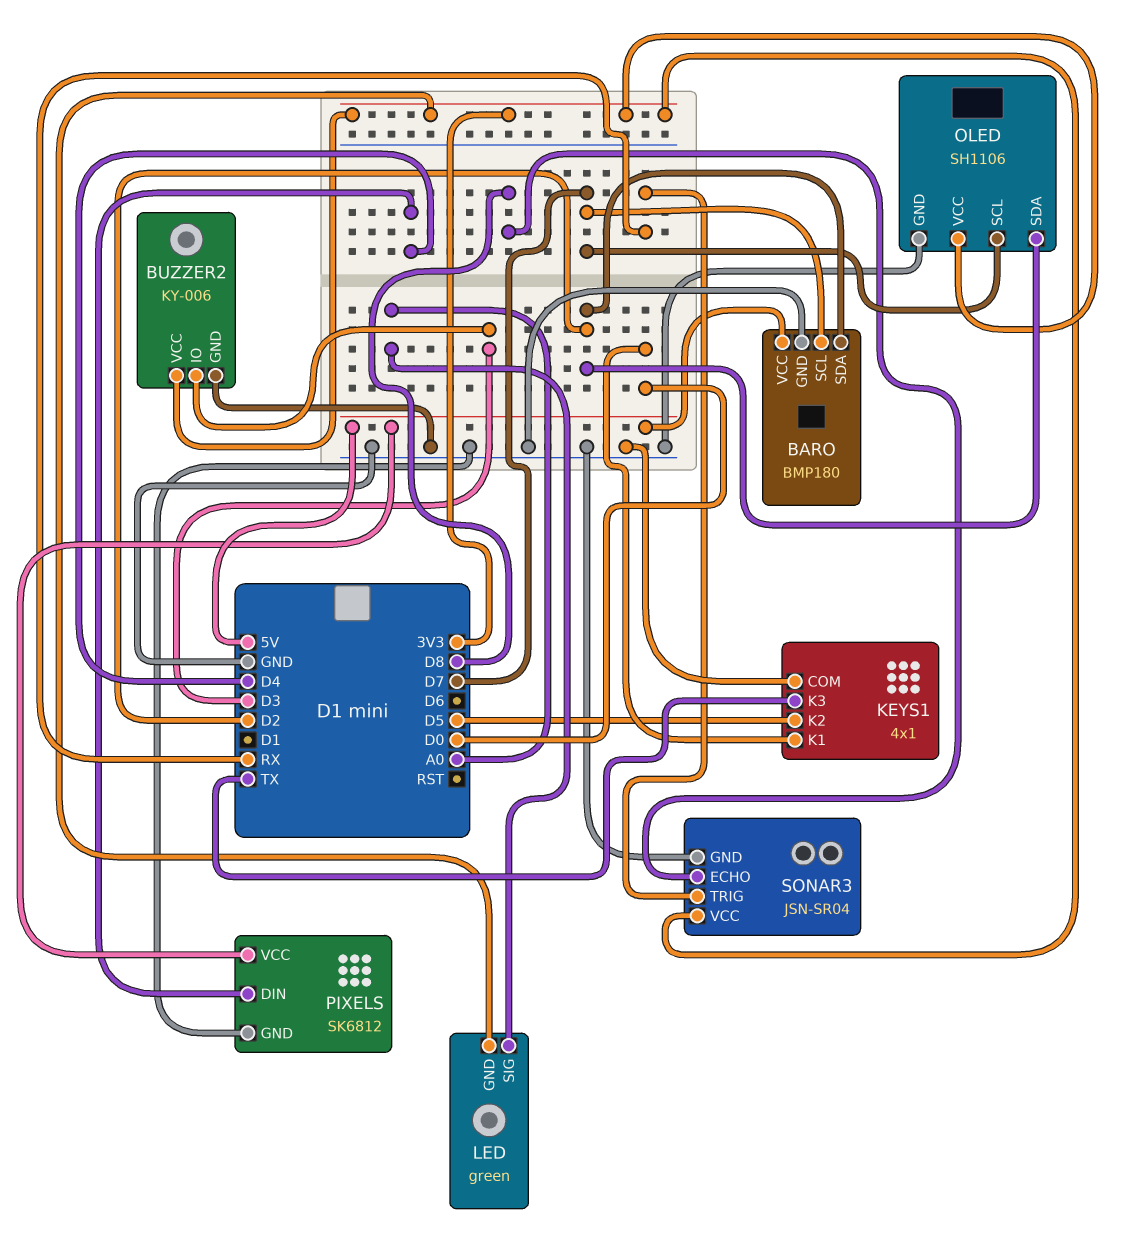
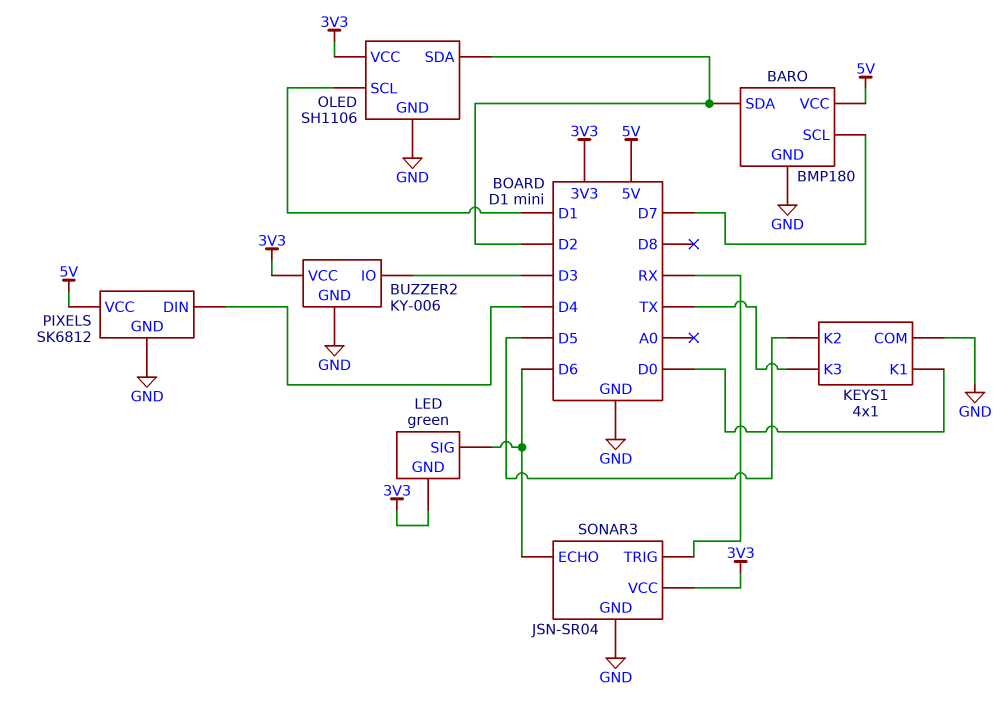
LED pin SIG: A0 -> D6
OLED pin SCL: D7 -> D1
SONAR3 pin ECHO: D8 -> D6

